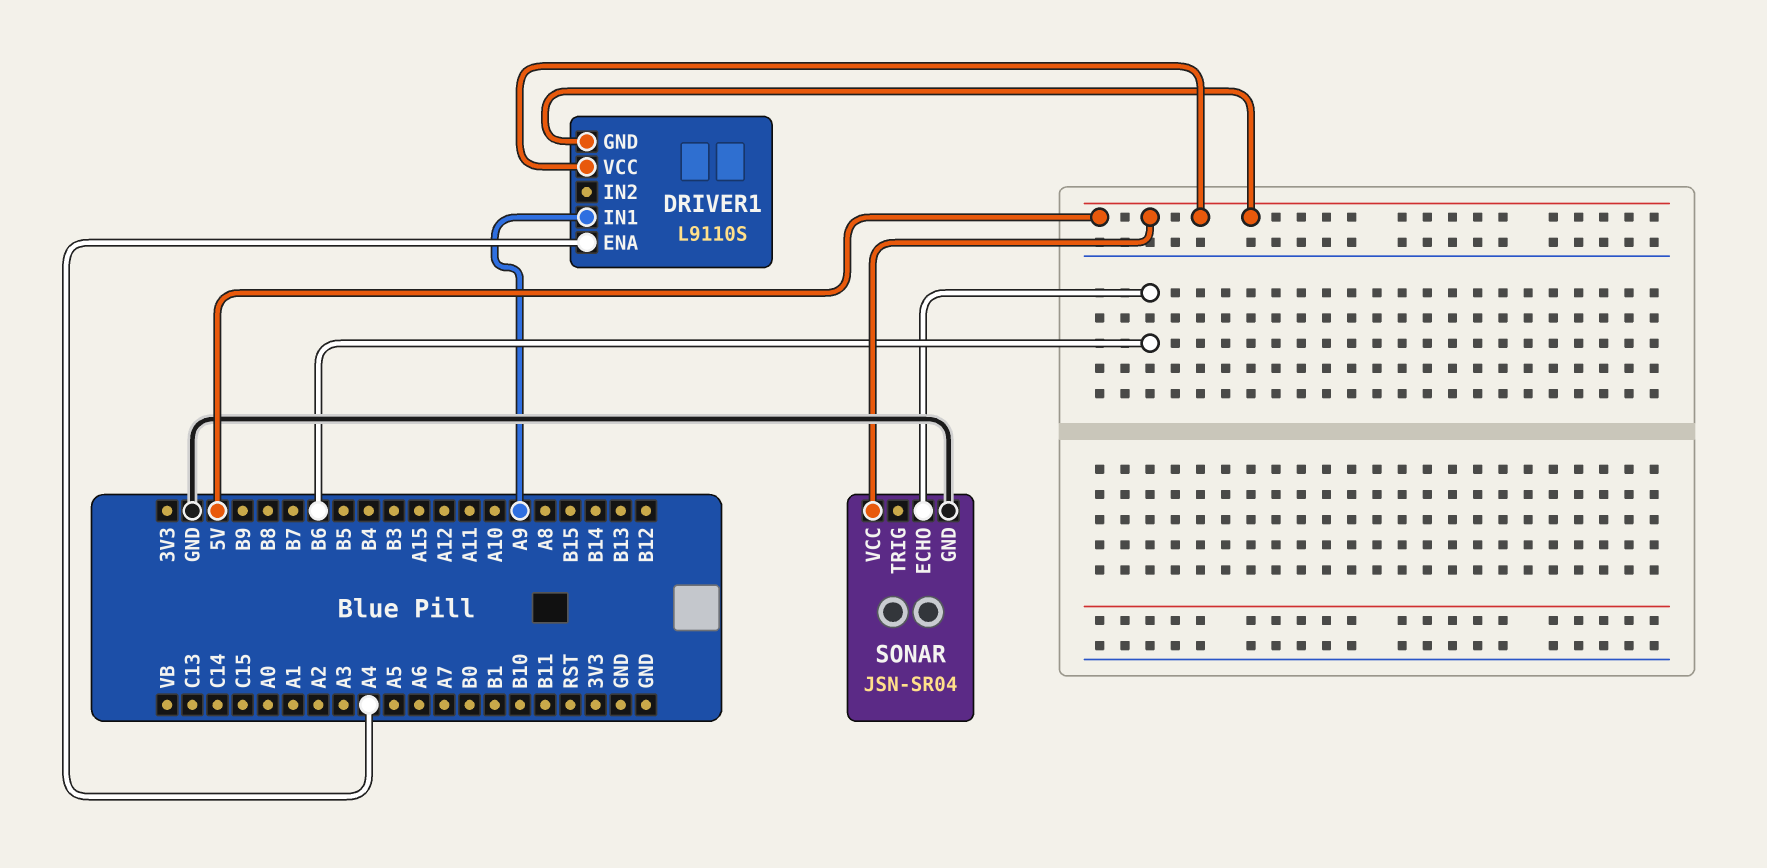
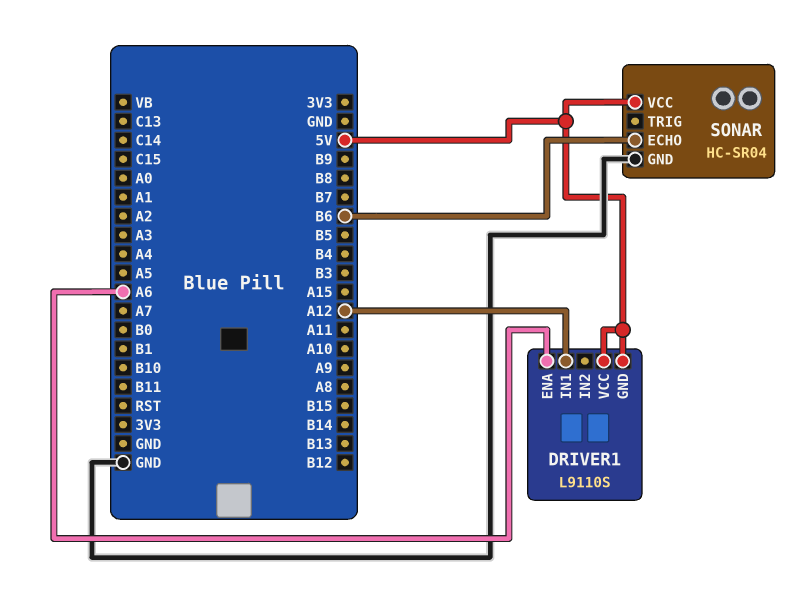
DRIVER1 pin ENA: A4 -> A6
DRIVER1 pin IN1: A9 -> A12
SONAR: JSN-SR04 -> HC-SR04

